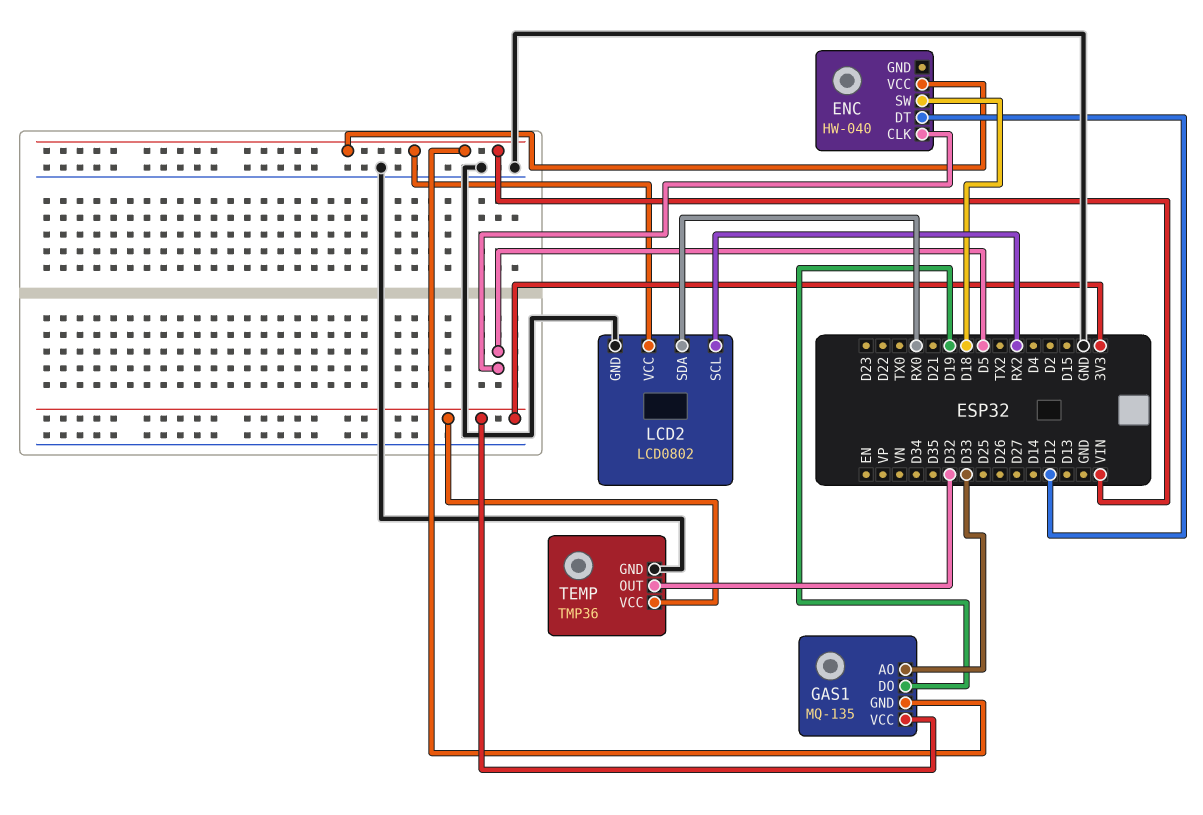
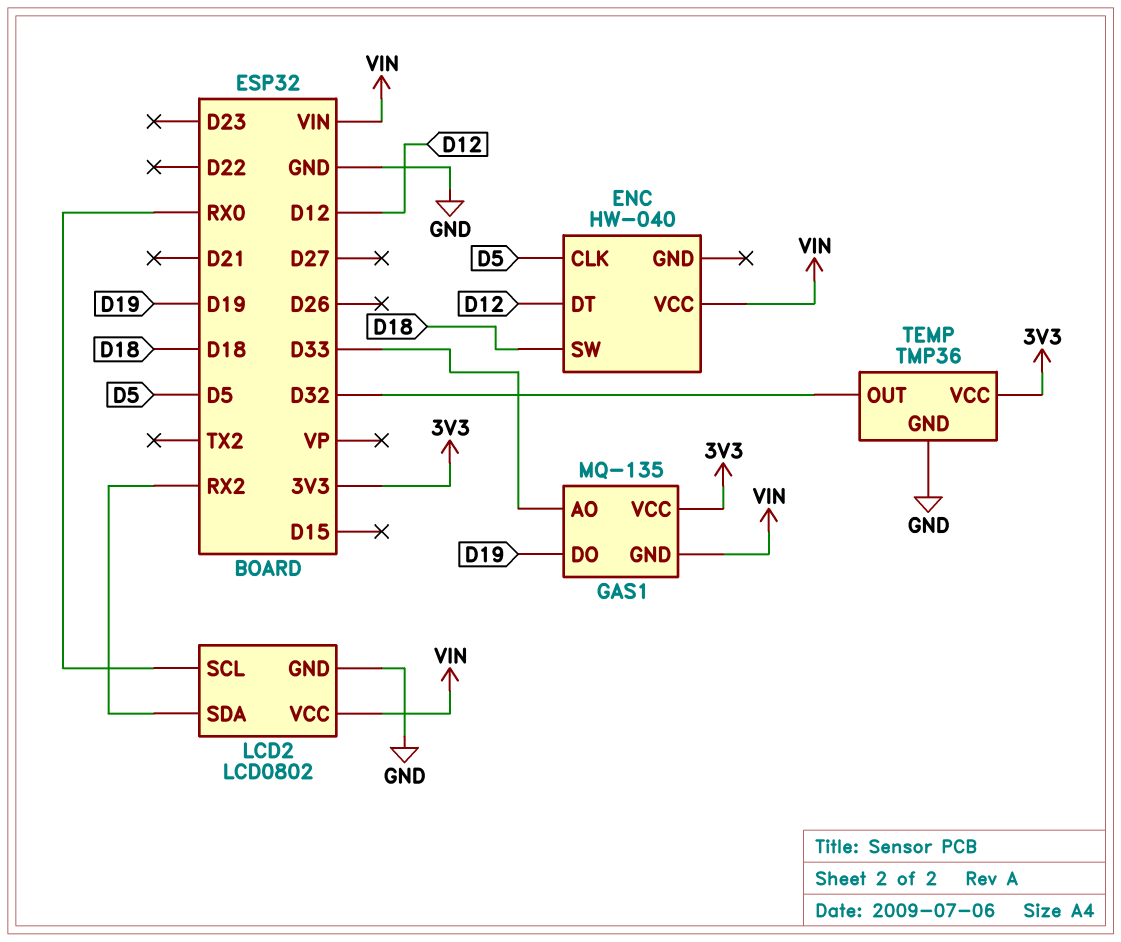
LCD2 pin SCL: RX2 -> RX0
LCD2 pin SDA: RX0 -> RX2

